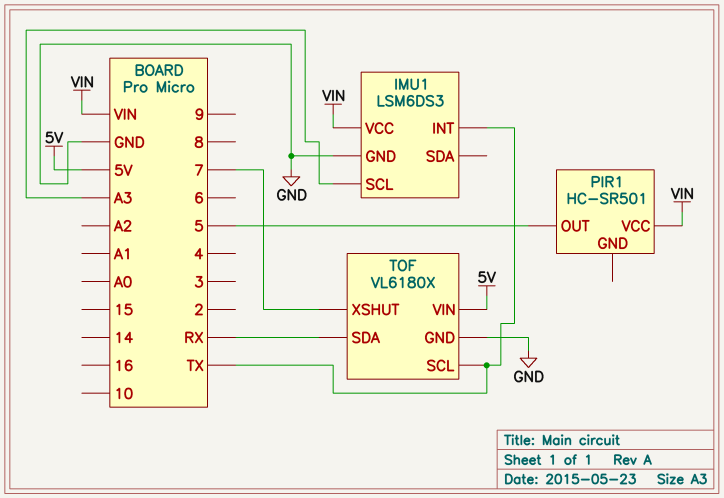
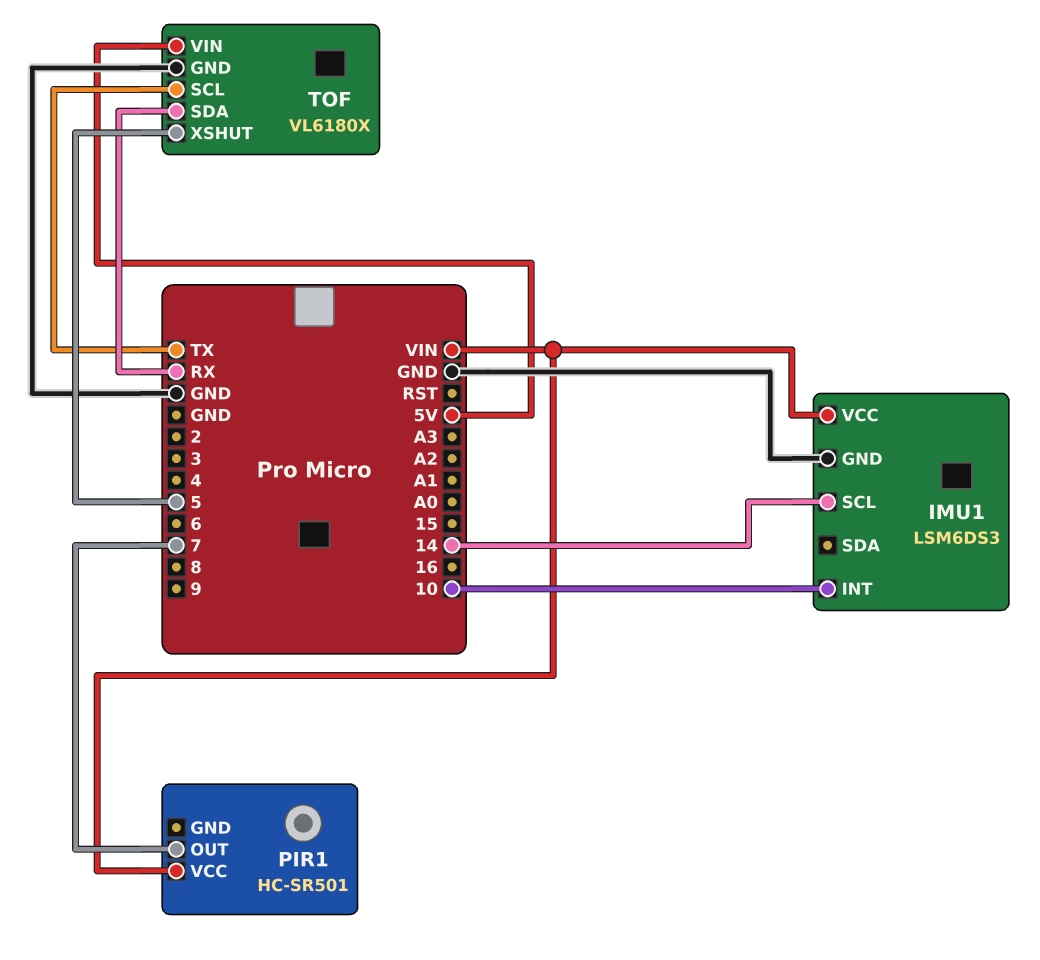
IMU1 pin INT: TX -> 10
IMU1 pin SCL: A3 -> 14
PIR1 pin OUT: 5 -> 7
TOF pin XSHUT: 7 -> 5

